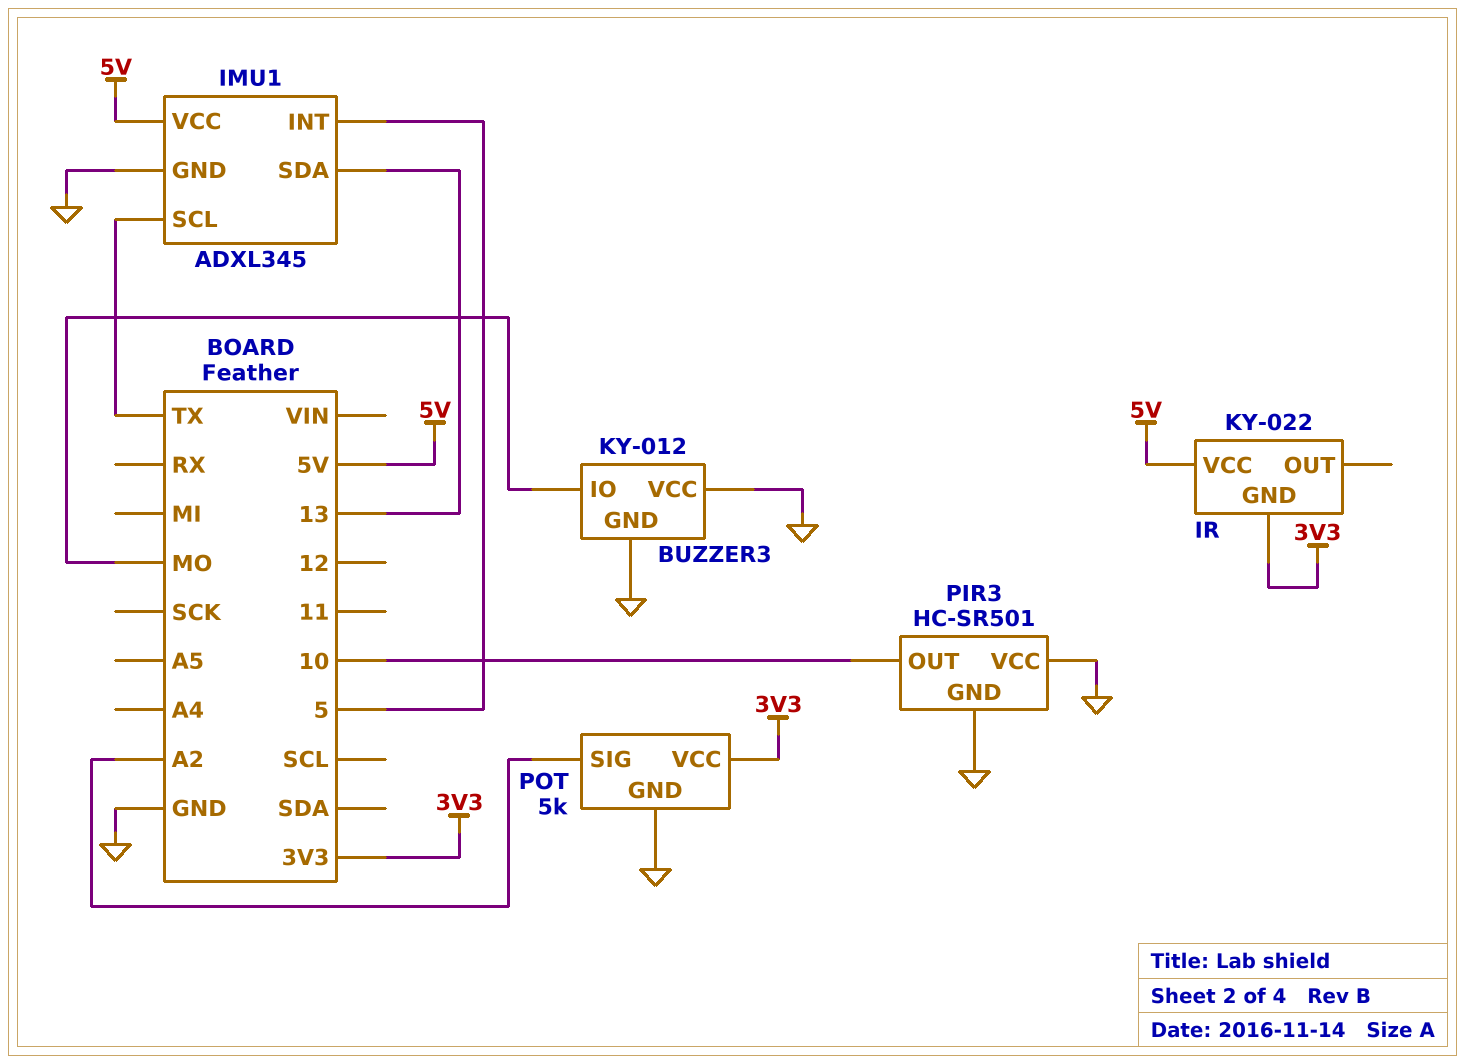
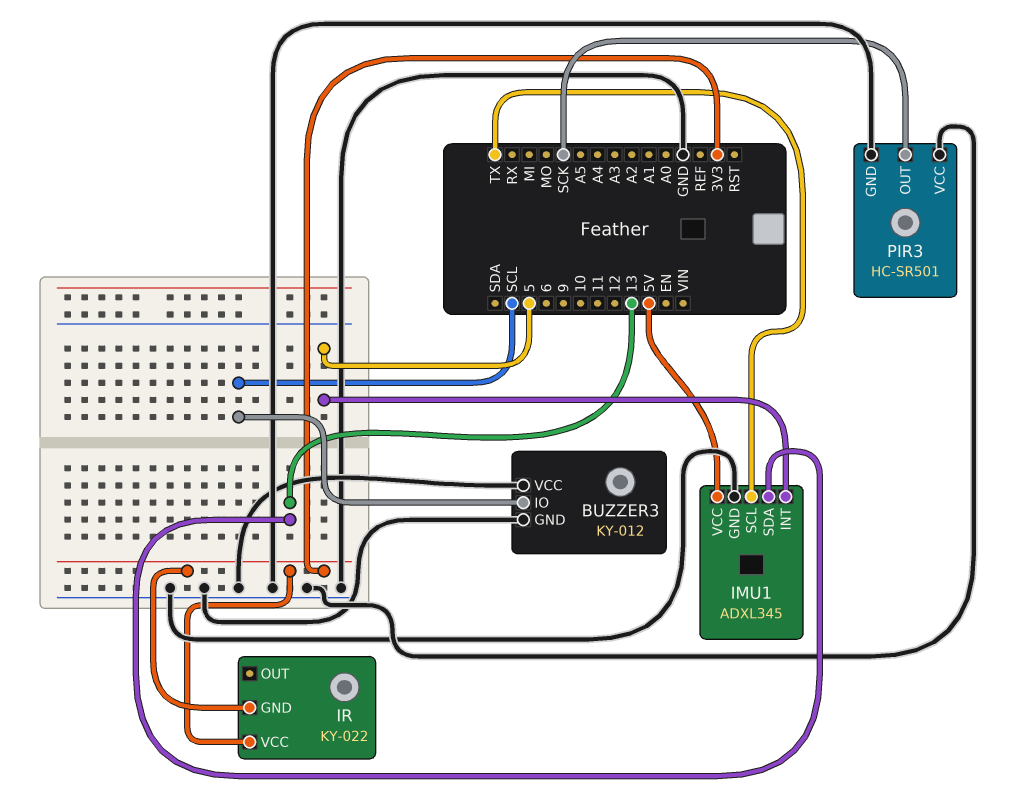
BUZZER3 pin IO: MO -> SCL
IR pin VCC: 5V -> 3V3
PIR3 pin OUT: 10 -> SCK
POT: 5k -> none
POT pin GND: GND -> none
POT pin SIG: A2 -> none
POT pin VCC: 3V3 -> none

